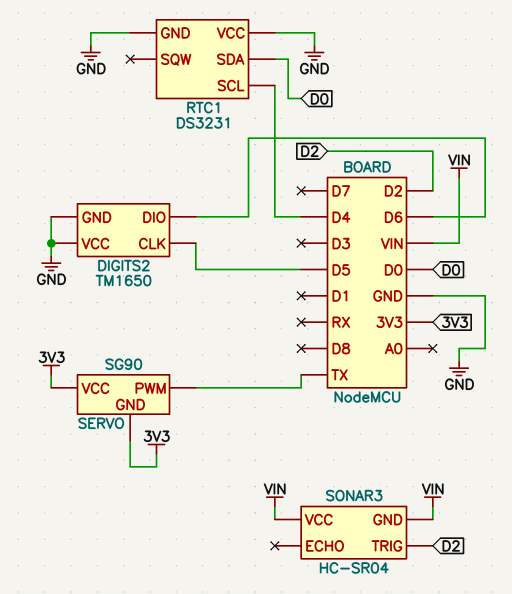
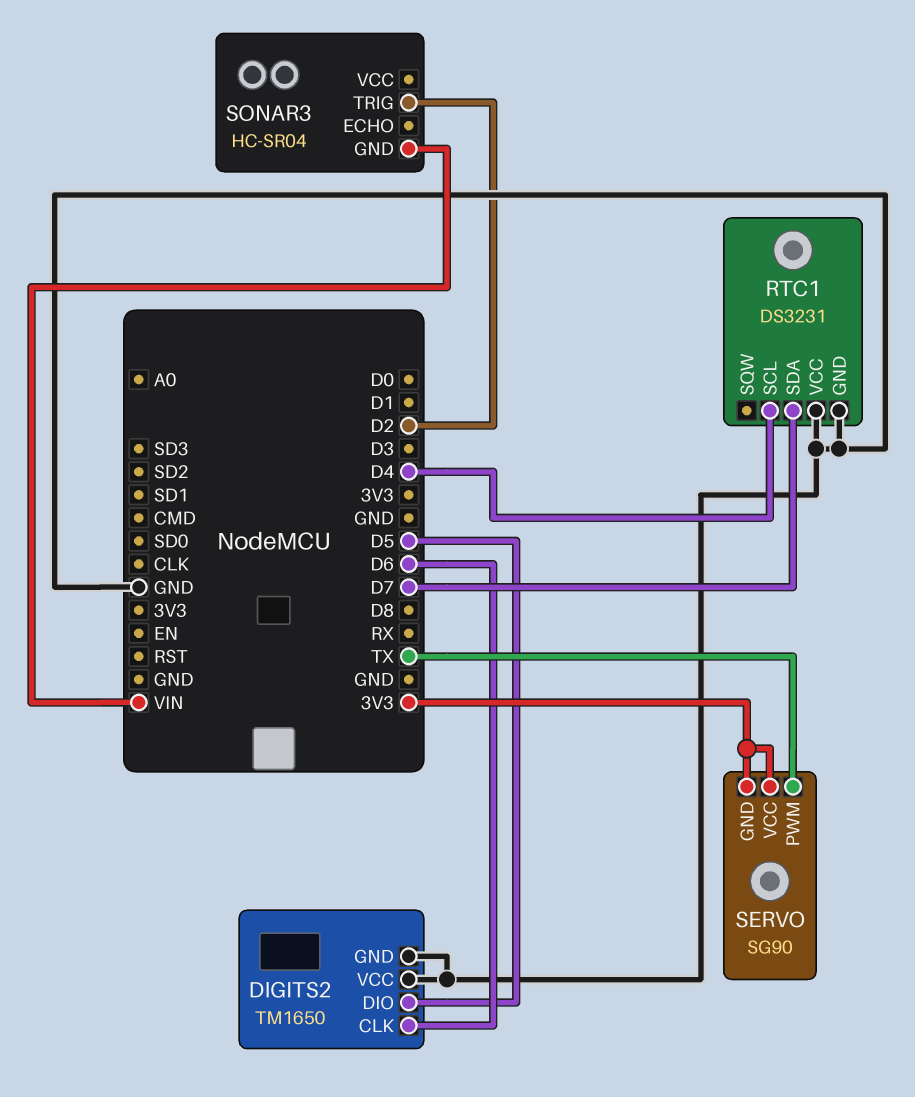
DIGITS2 pin CLK: D5 -> D6
DIGITS2 pin DIO: D6 -> D5
RTC1 pin SDA: D0 -> D7
SONAR3 pin VCC: VIN -> none

